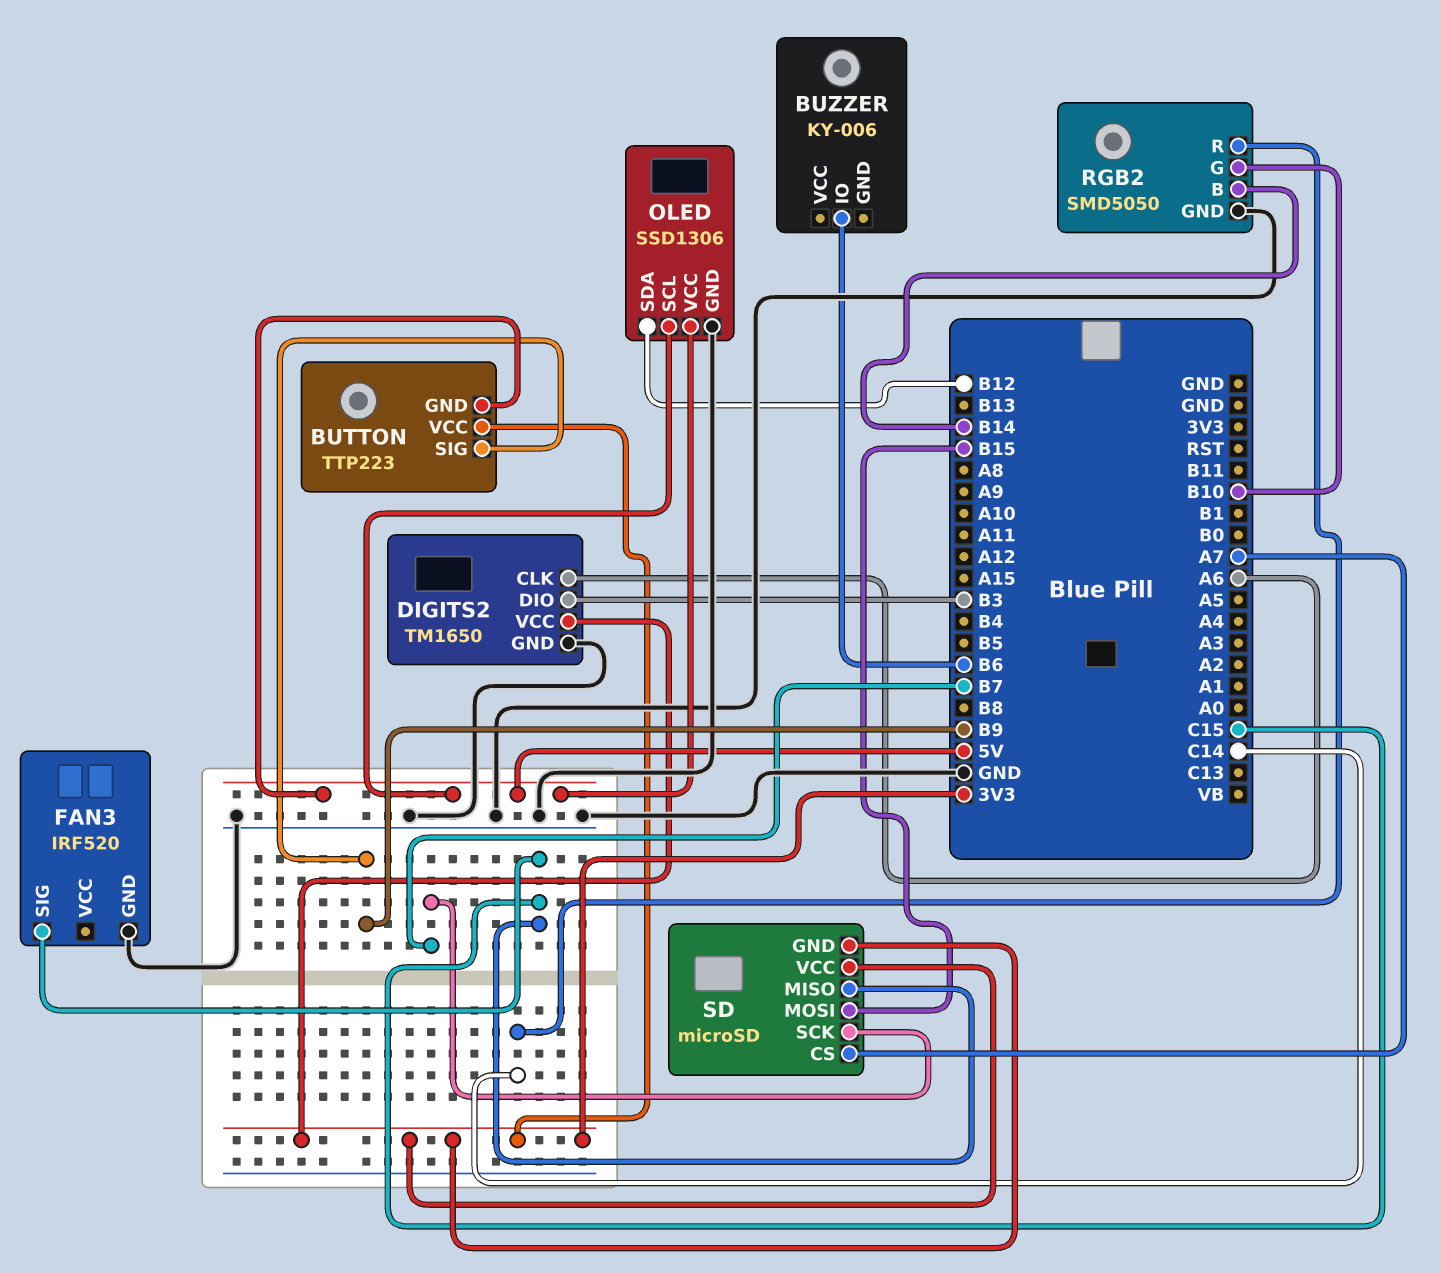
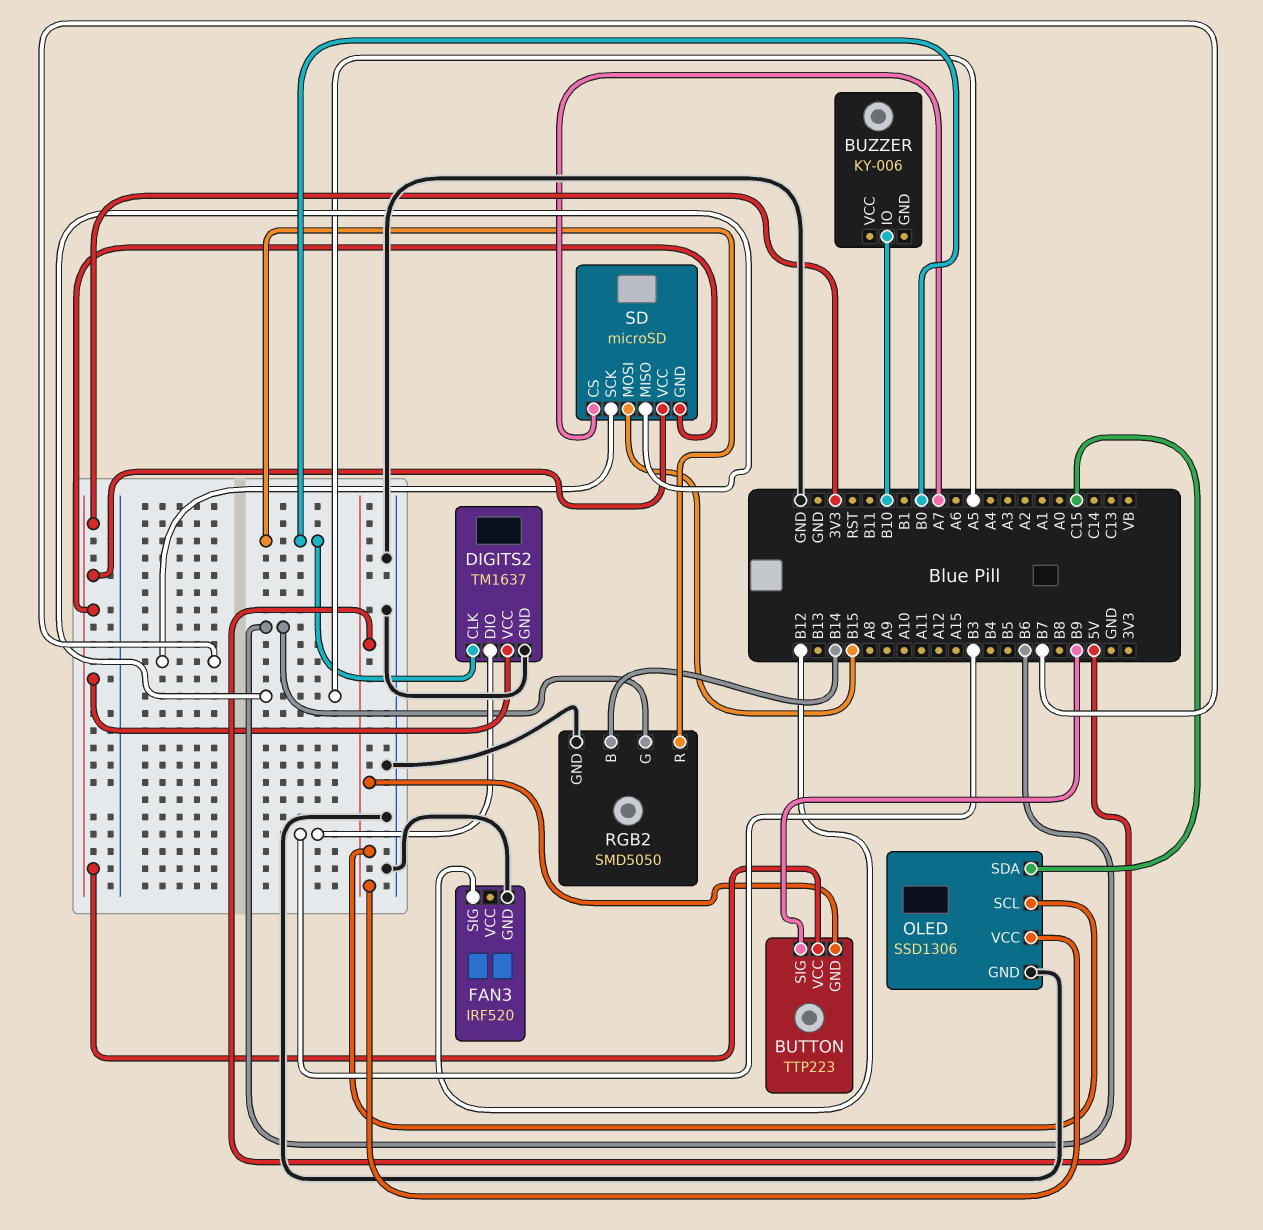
BUZZER pin IO: B6 -> B10
DIGITS2: TM1650 -> TM1637
DIGITS2 pin CLK: A6 -> B0
FAN3 pin SIG: C15 -> B12
OLED pin SDA: B12 -> C15
RGB2 pin G: B10 -> B6
RGB2 pin R: C14 -> B0
SD pin MISO: C15 -> A5

